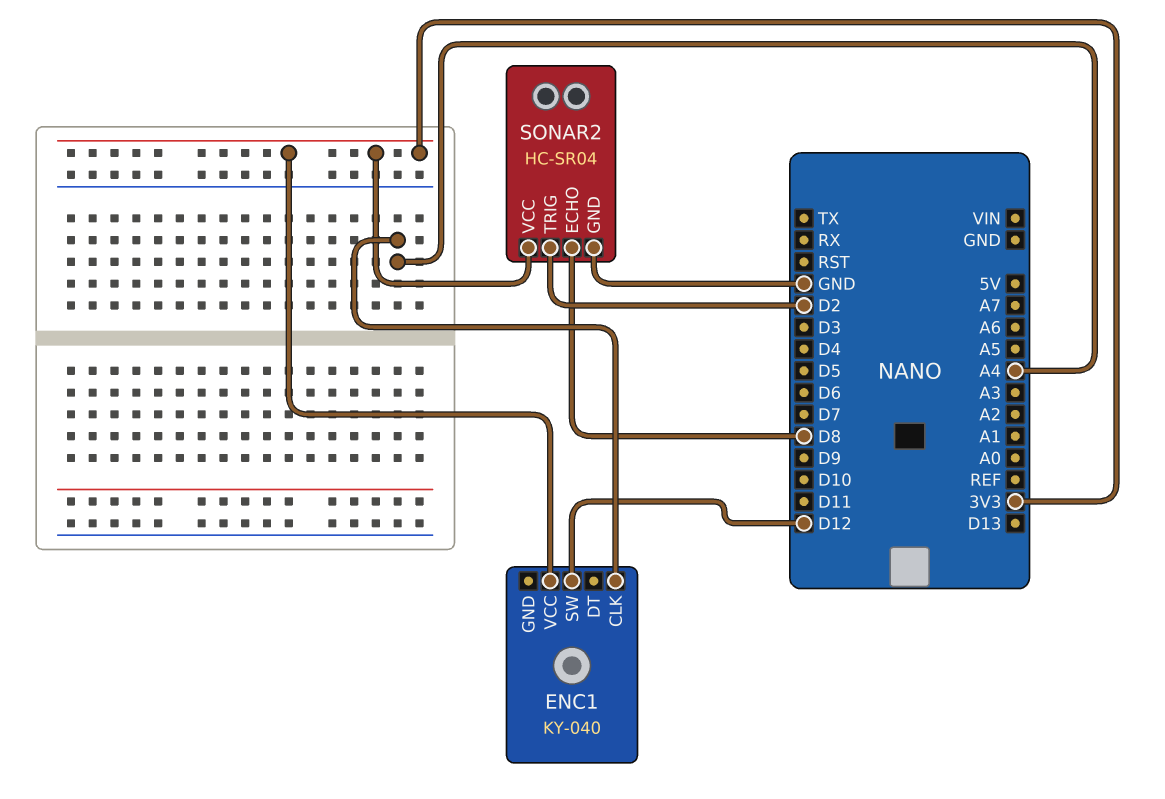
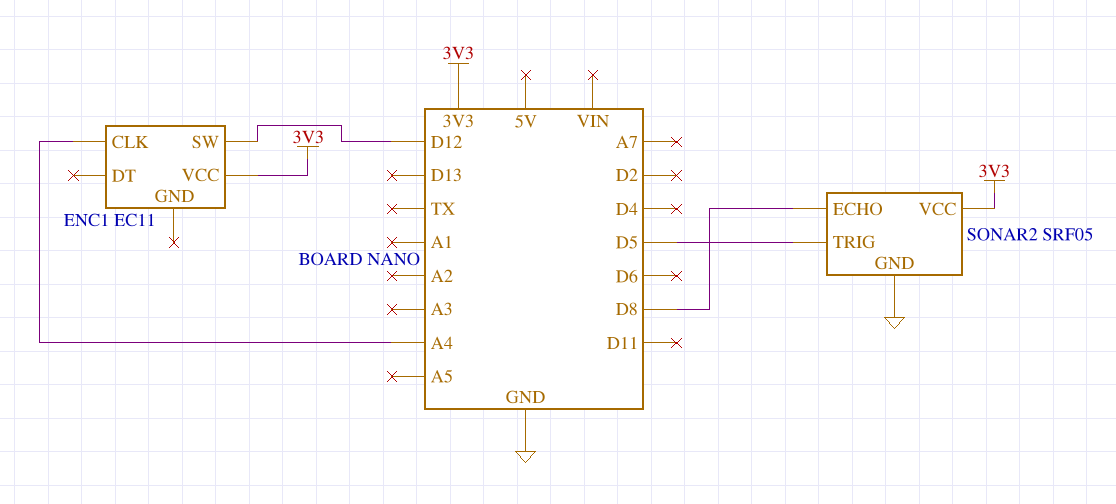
ENC1: KY-040 -> EC11
SONAR2: HC-SR04 -> SRF05
SONAR2 pin TRIG: D2 -> D5

